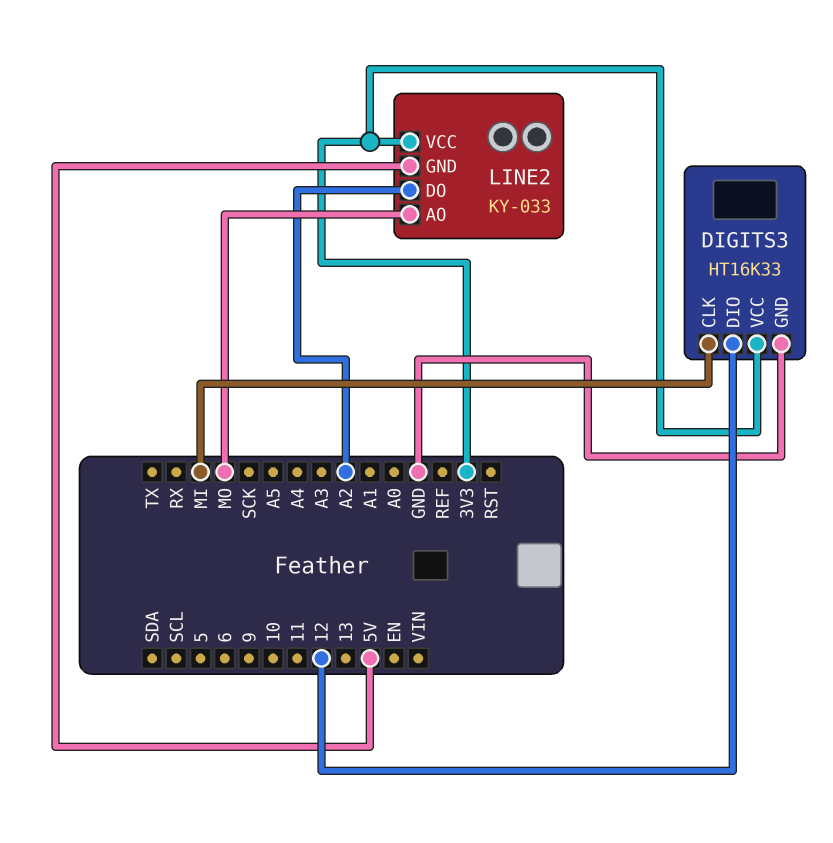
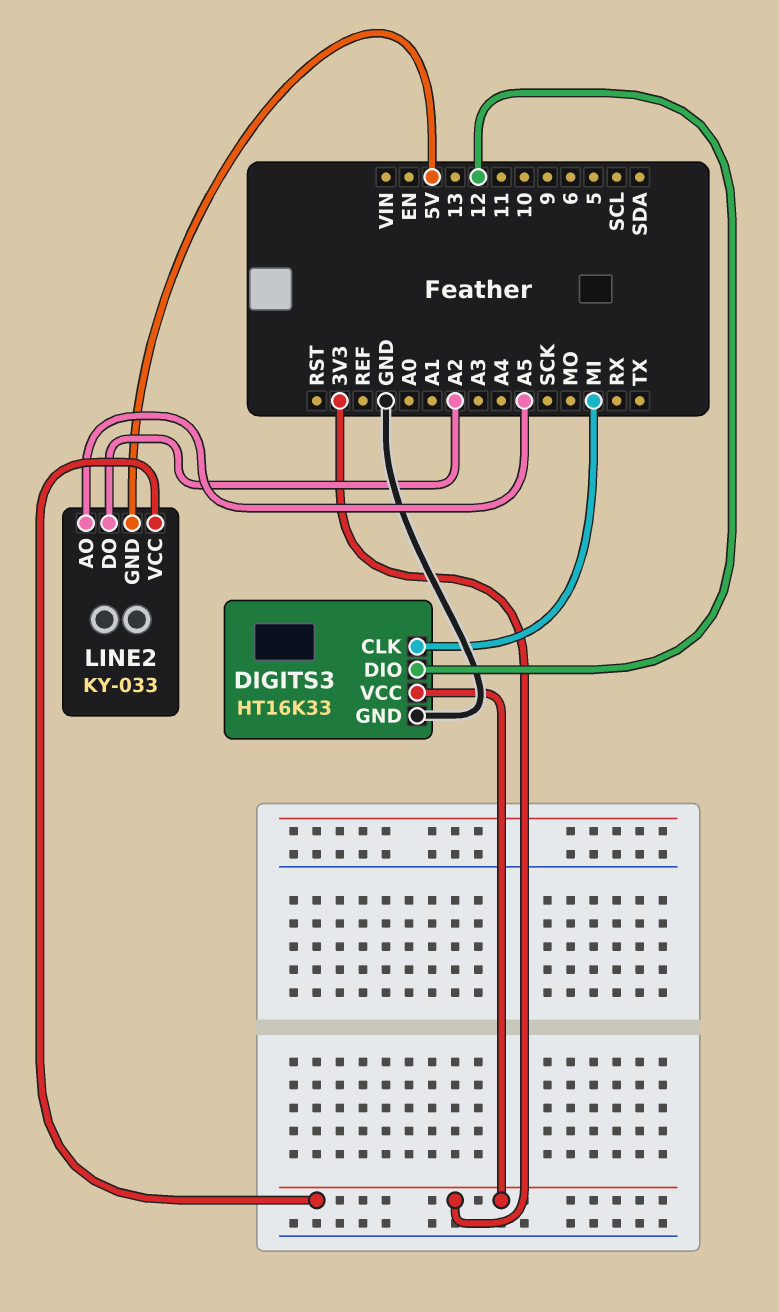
LINE2 pin AO: MO -> A5

